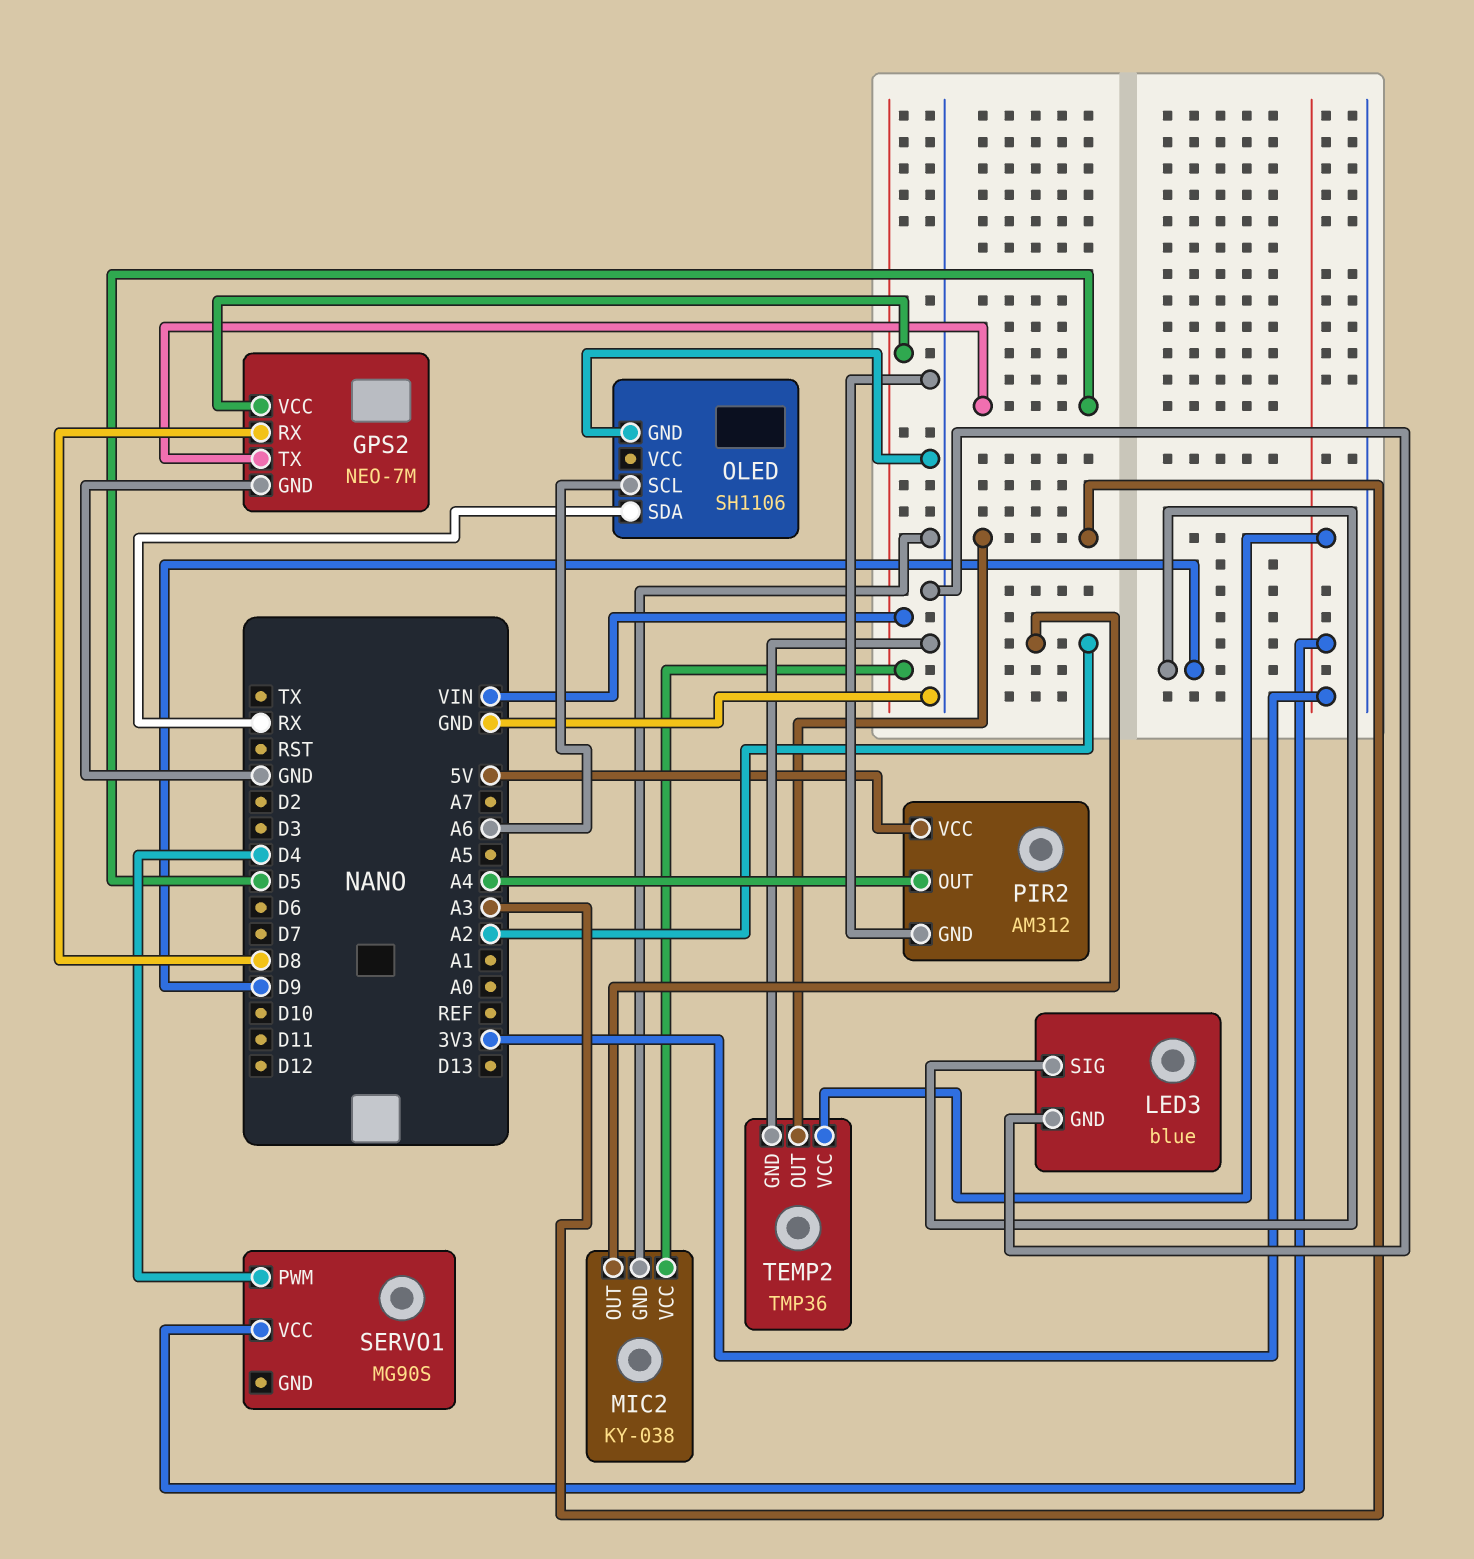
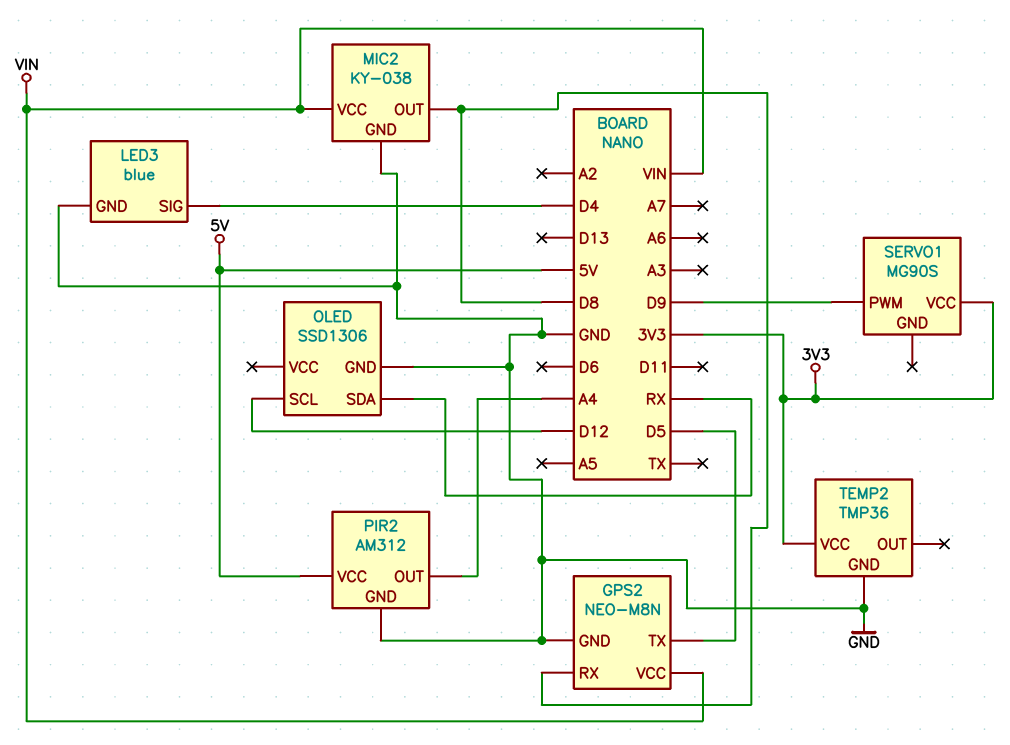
GPS2: NEO-7M -> NEO-M8N
LED3 pin SIG: D9 -> D4
MIC2 pin OUT: A2 -> D8
OLED: SH1106 -> SSD1306
OLED pin SCL: A6 -> D12
SERVO1 pin PWM: D4 -> D9
TEMP2 pin OUT: A3 -> none

